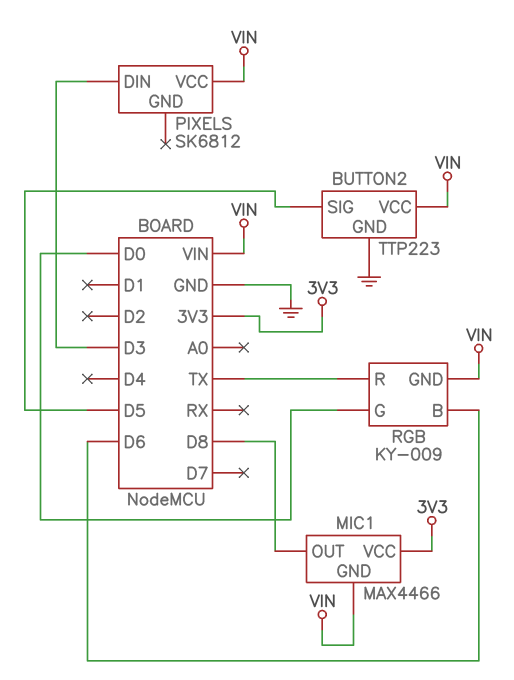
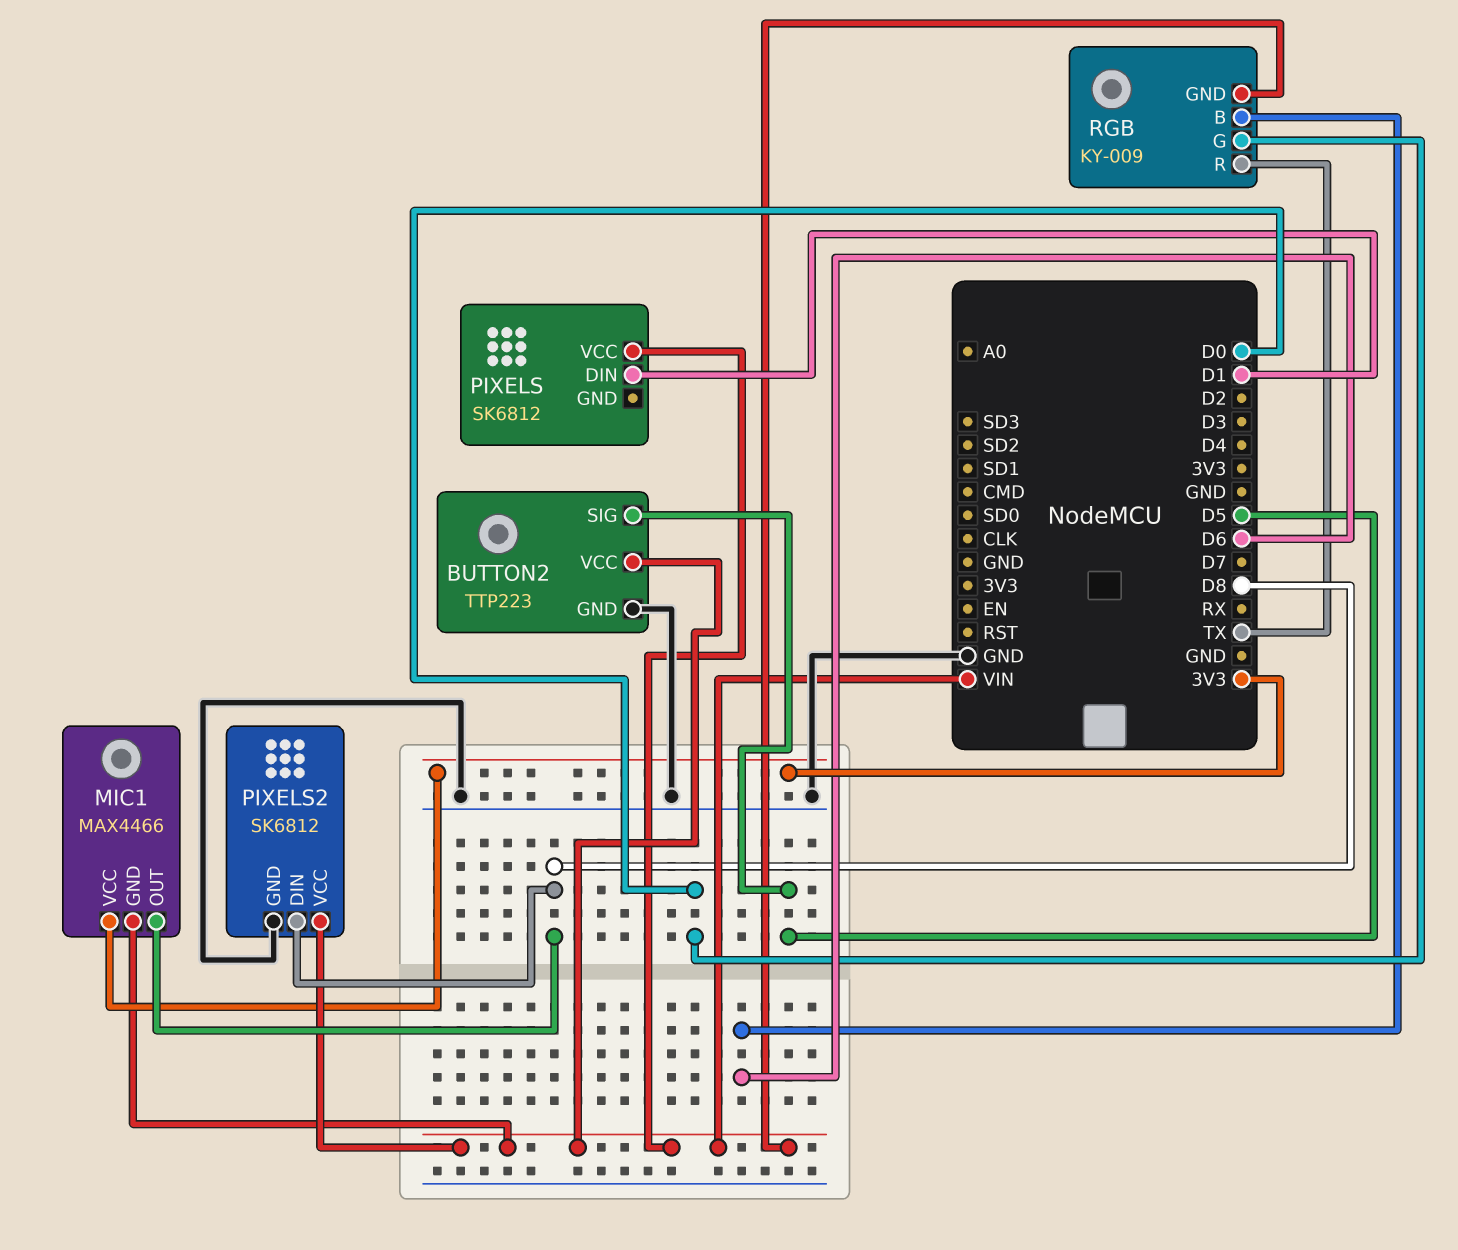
PIXELS pin DIN: D3 -> D1
PIXELS2: none -> SK6812
PIXELS2 pin DIN: none -> D8
PIXELS2 pin GND: none -> GND
PIXELS2 pin VCC: none -> VIN

